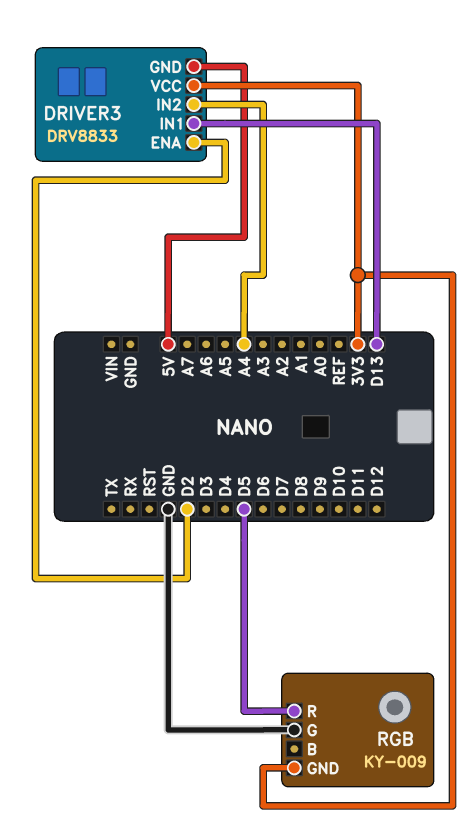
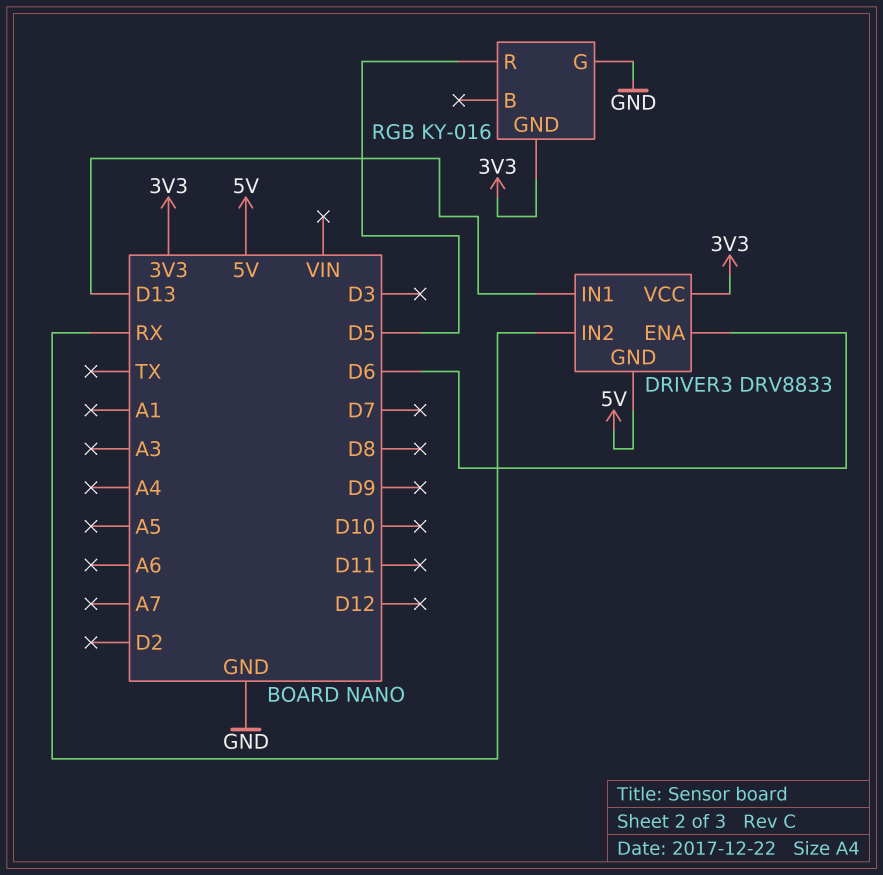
DRIVER3 pin ENA: D2 -> D6
DRIVER3 pin IN2: A4 -> RX
RGB: KY-009 -> KY-016

